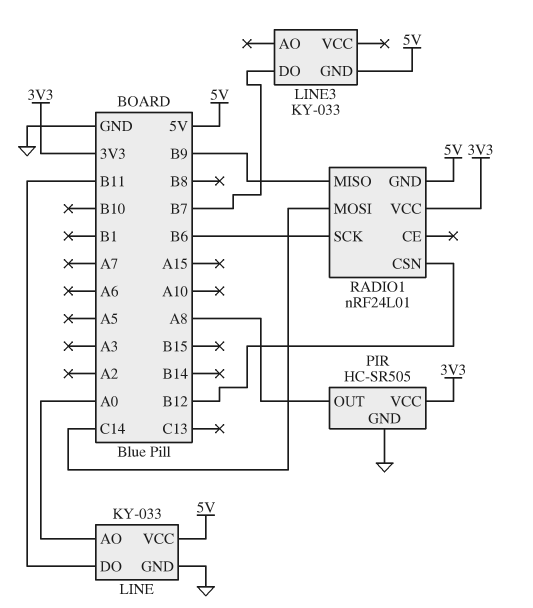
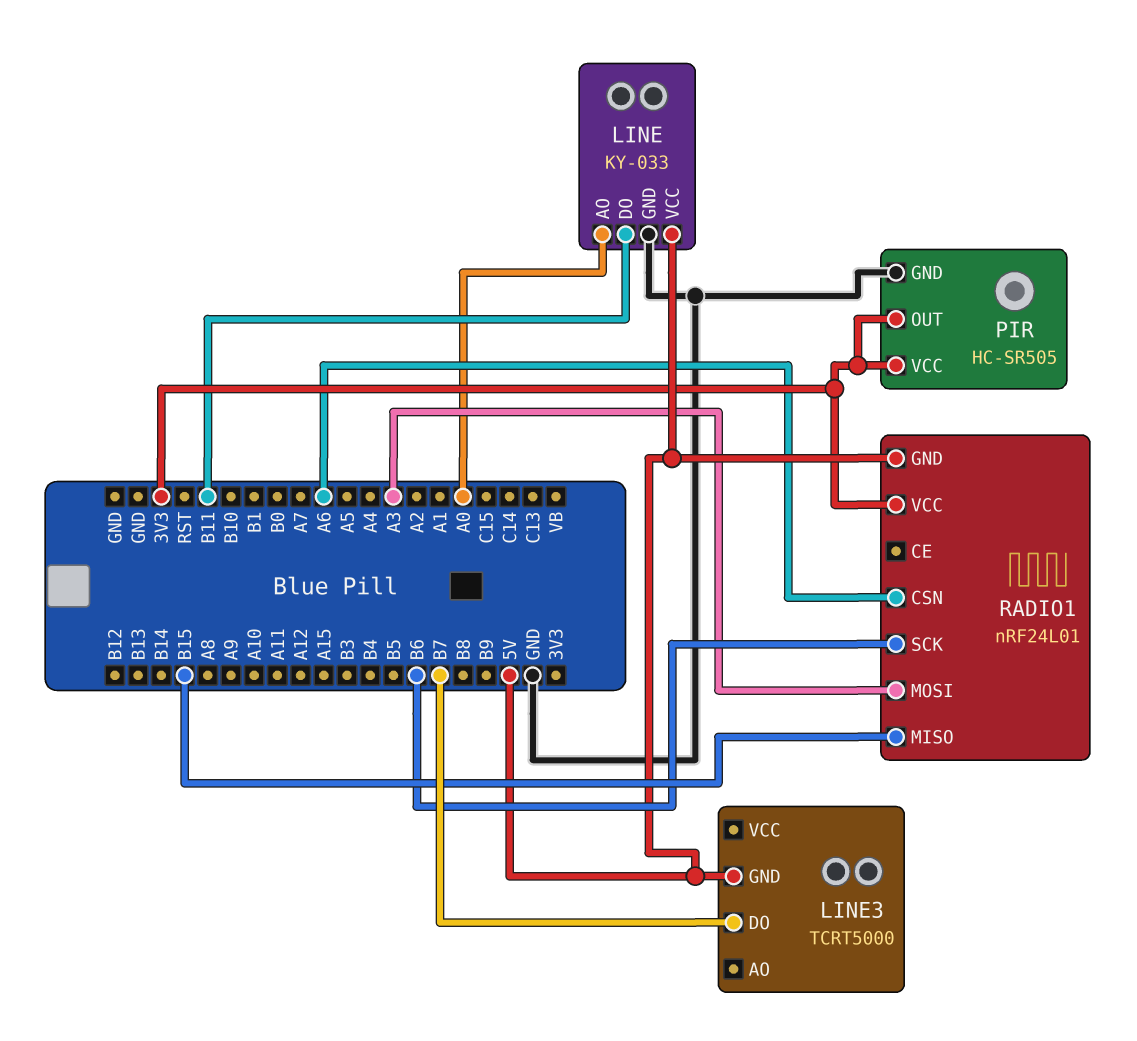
LINE3: KY-033 -> TCRT5000
PIR pin OUT: A8 -> 3V3
RADIO1 pin CSN: B12 -> A6
RADIO1 pin MISO: B9 -> B15
RADIO1 pin MOSI: C14 -> A3

